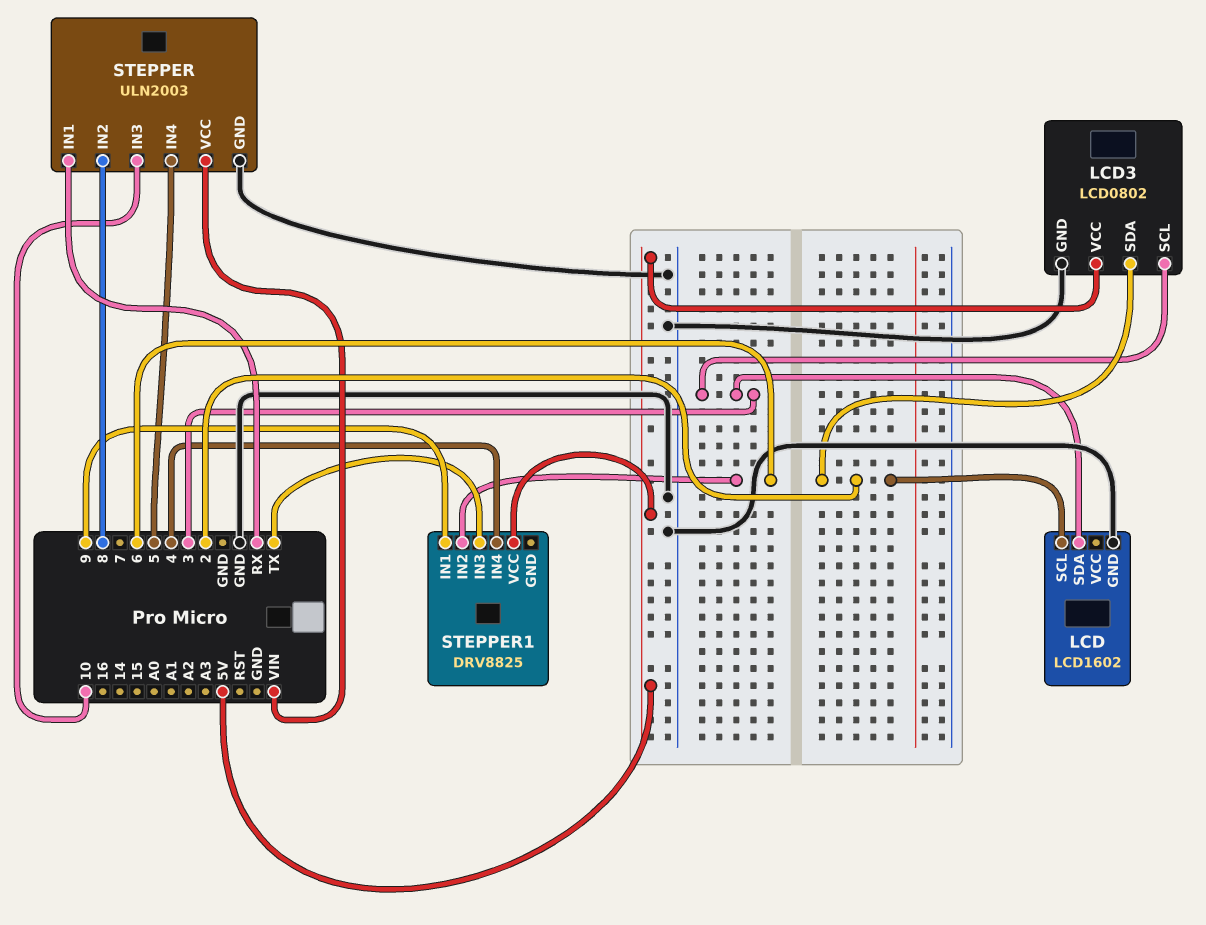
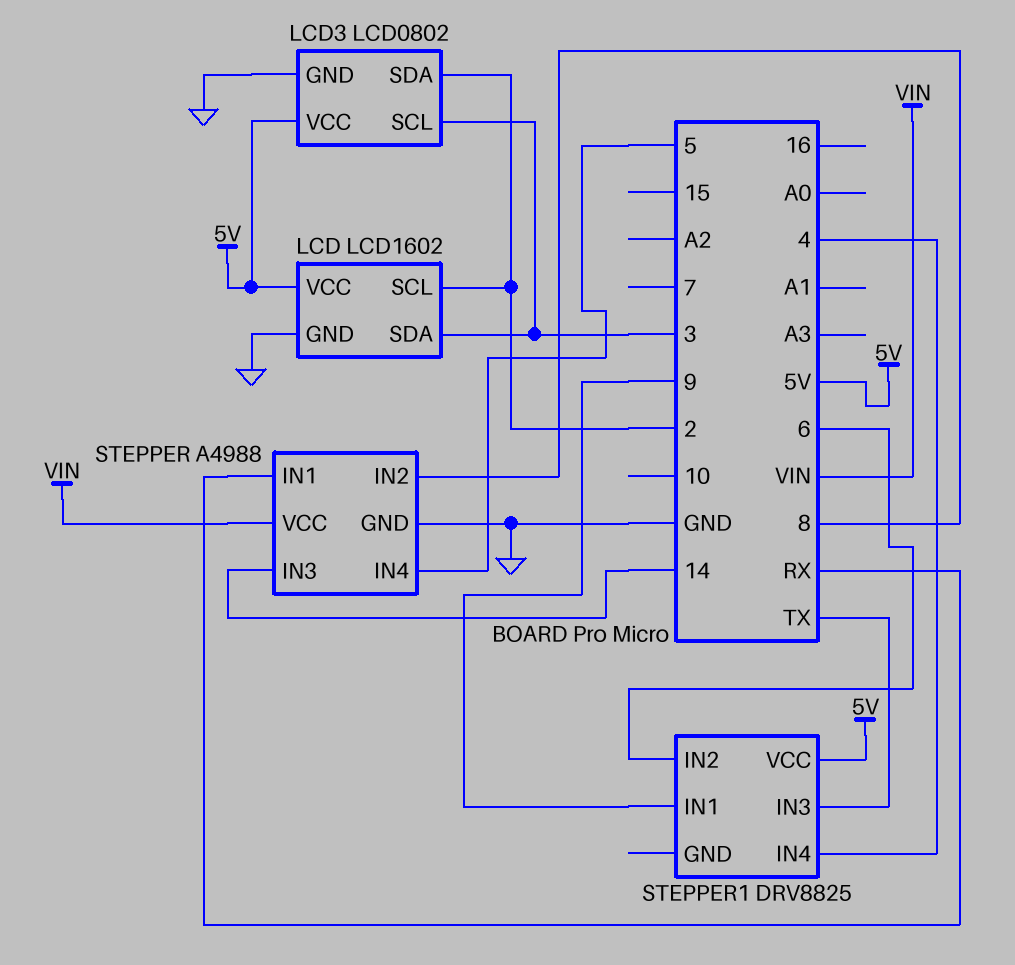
LCD pin VCC: none -> 5V
STEPPER: ULN2003 -> A4988
STEPPER pin IN3: 10 -> 14

